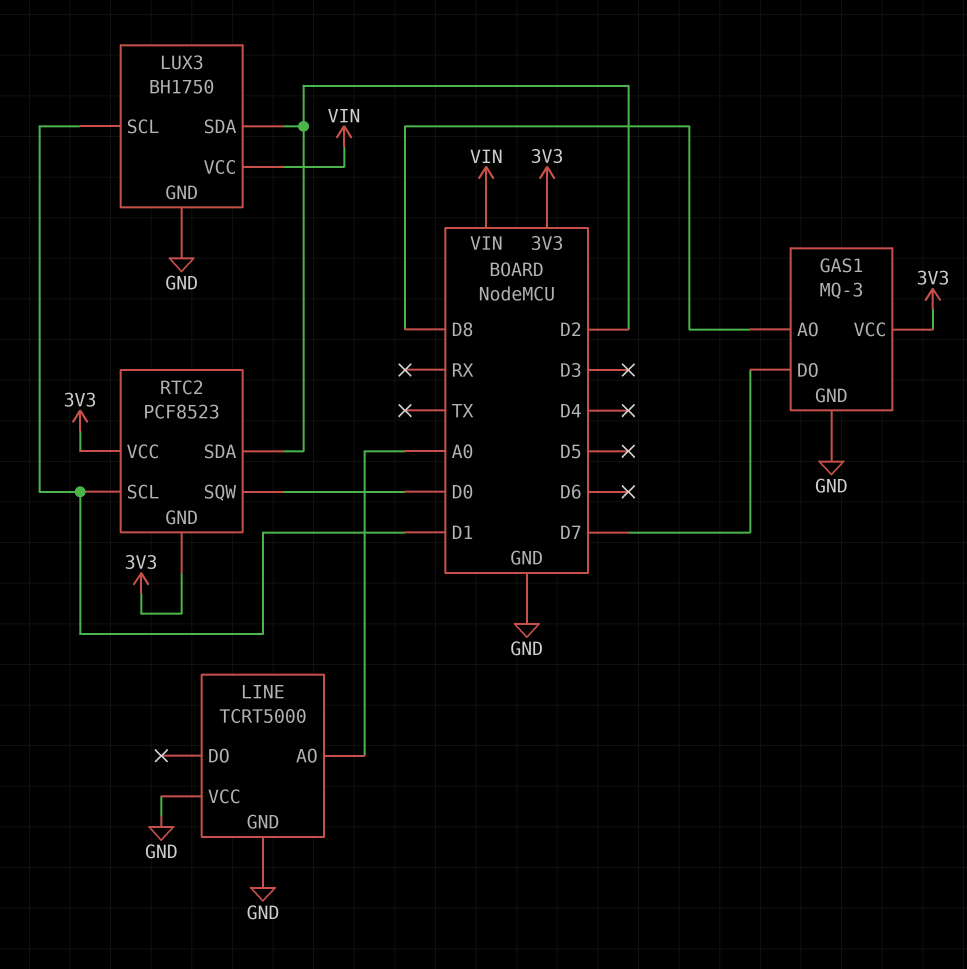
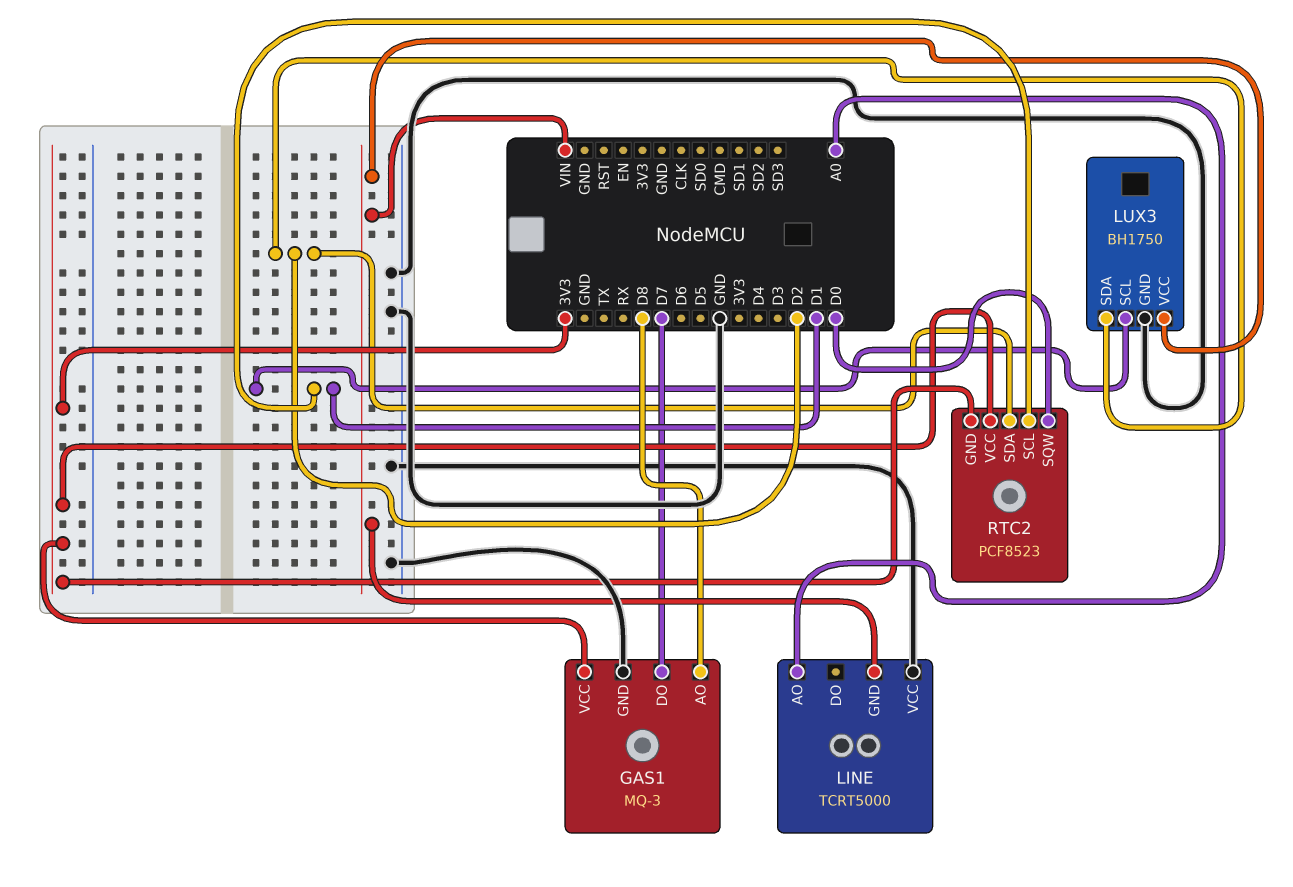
LINE pin GND: GND -> VIN

